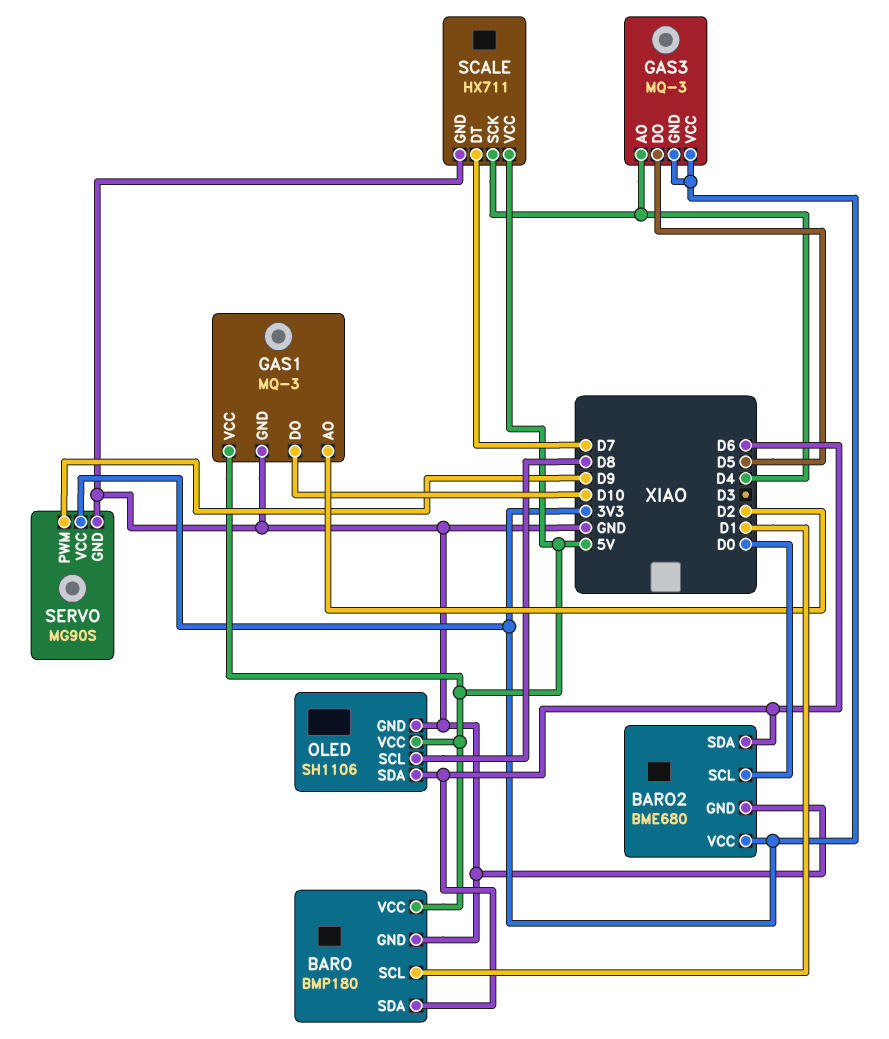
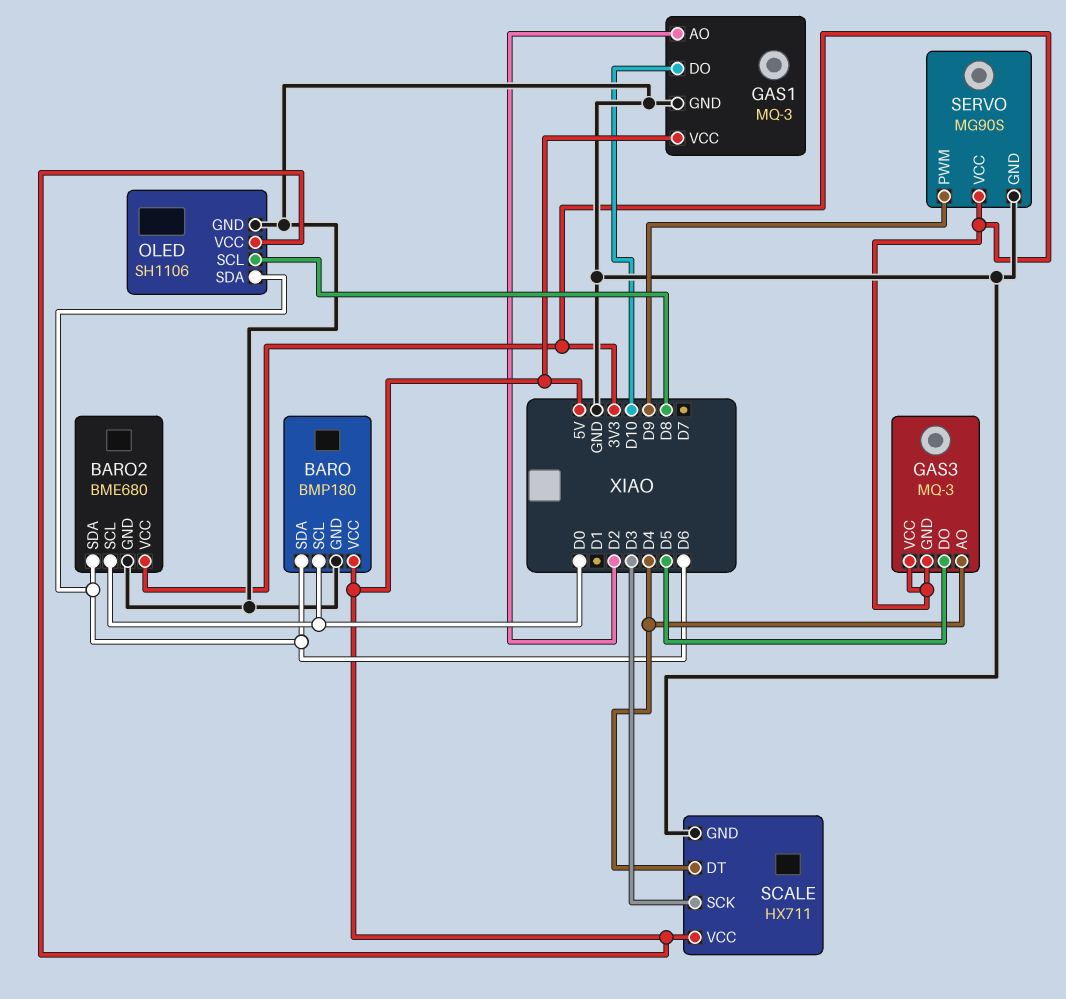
BARO pin SCL: D1 -> D0
SCALE pin DT: D7 -> D4
SCALE pin SCK: D4 -> D3

